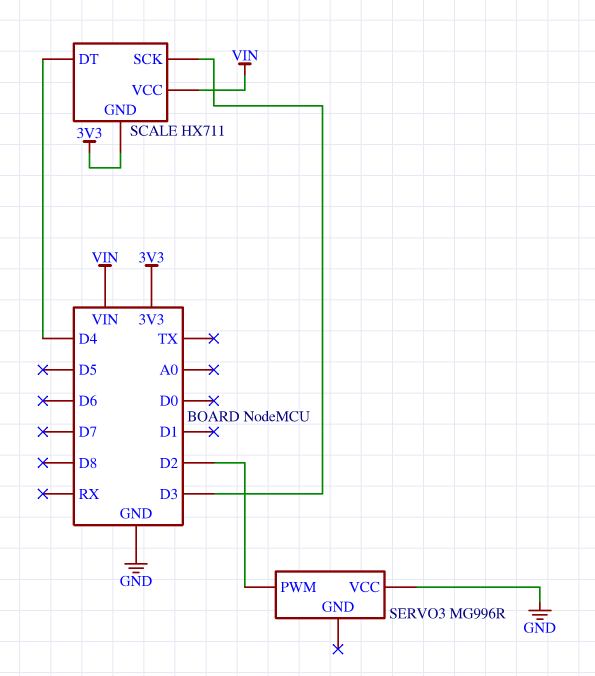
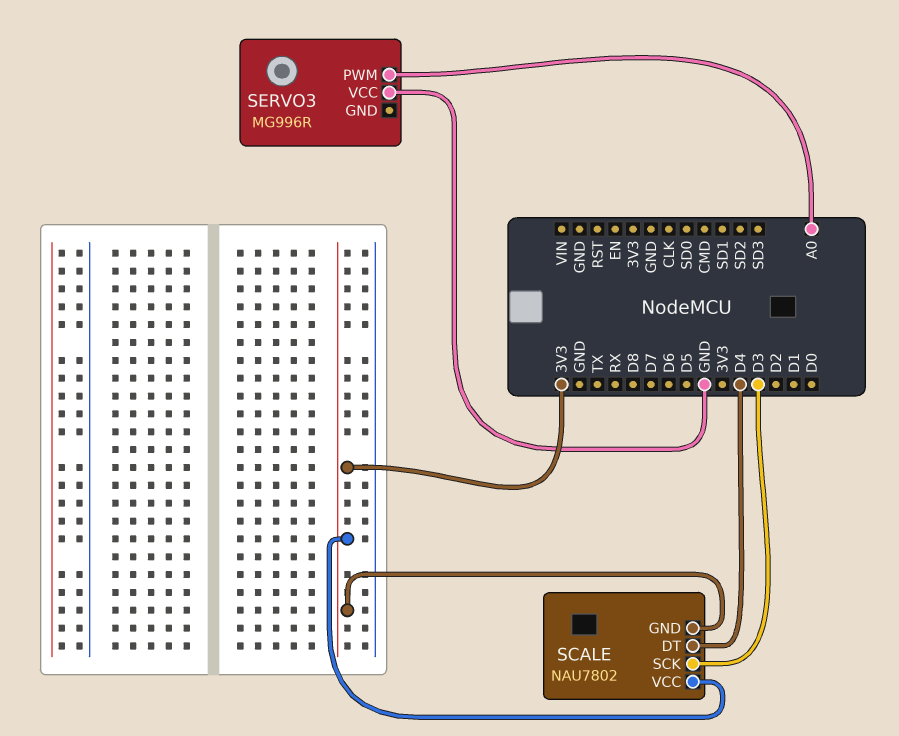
SCALE: HX711 -> NAU7802
SCALE pin VCC: VIN -> 3V3
SERVO3 pin PWM: D2 -> A0

